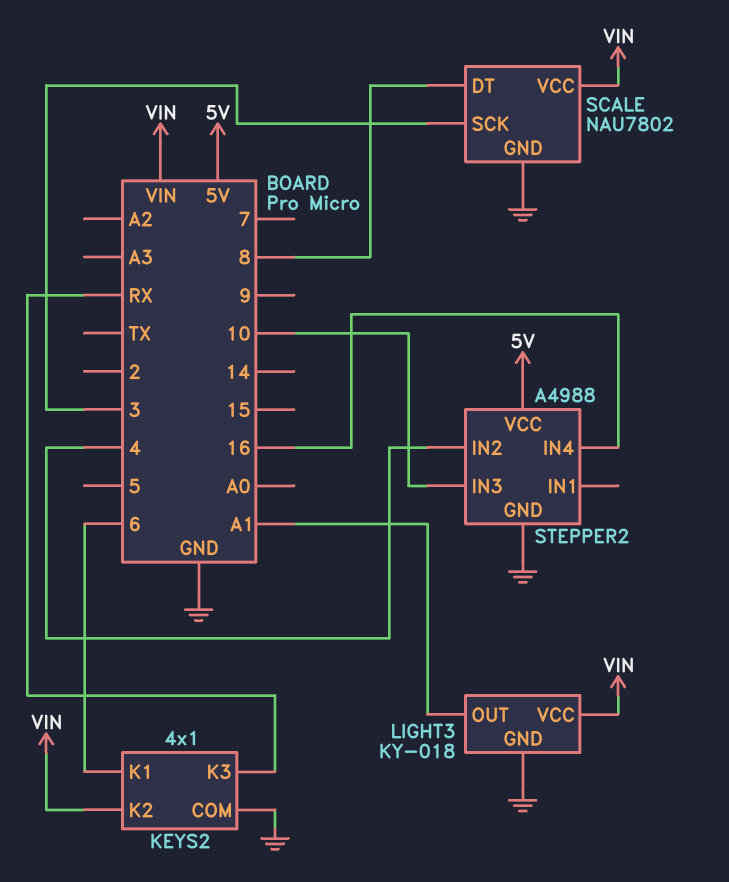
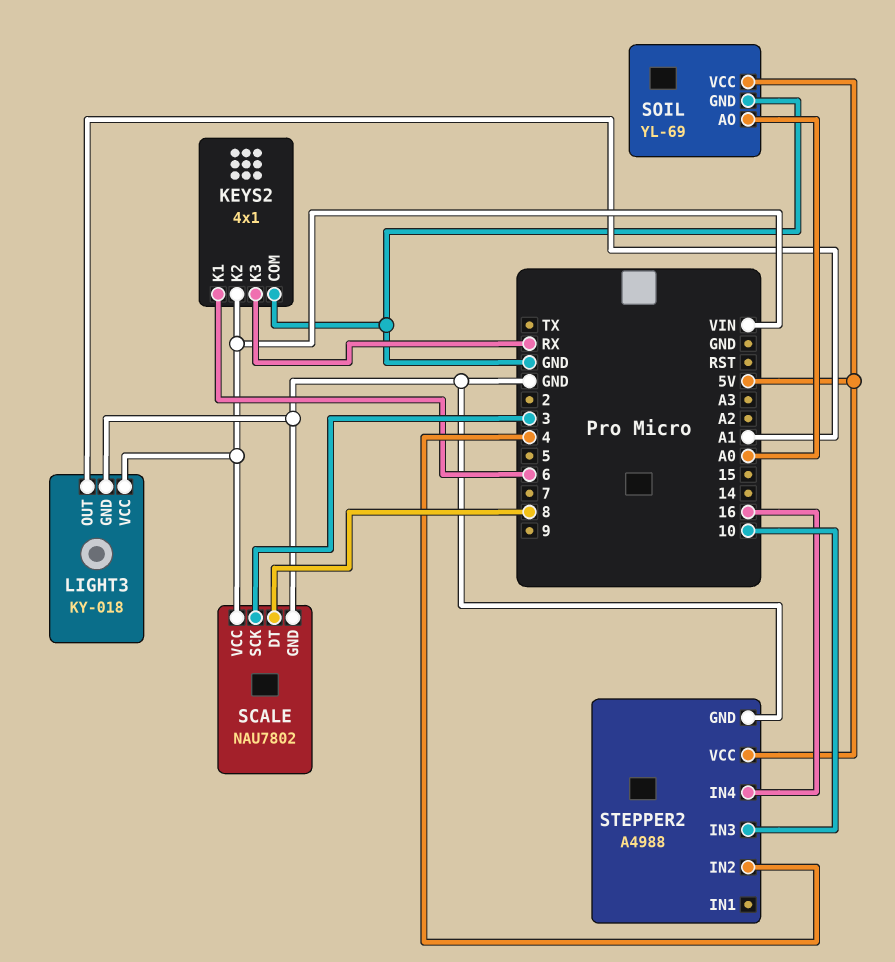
SOIL: none -> YL-69
SOIL pin AO: none -> A0
SOIL pin GND: none -> GND
SOIL pin VCC: none -> 5V

